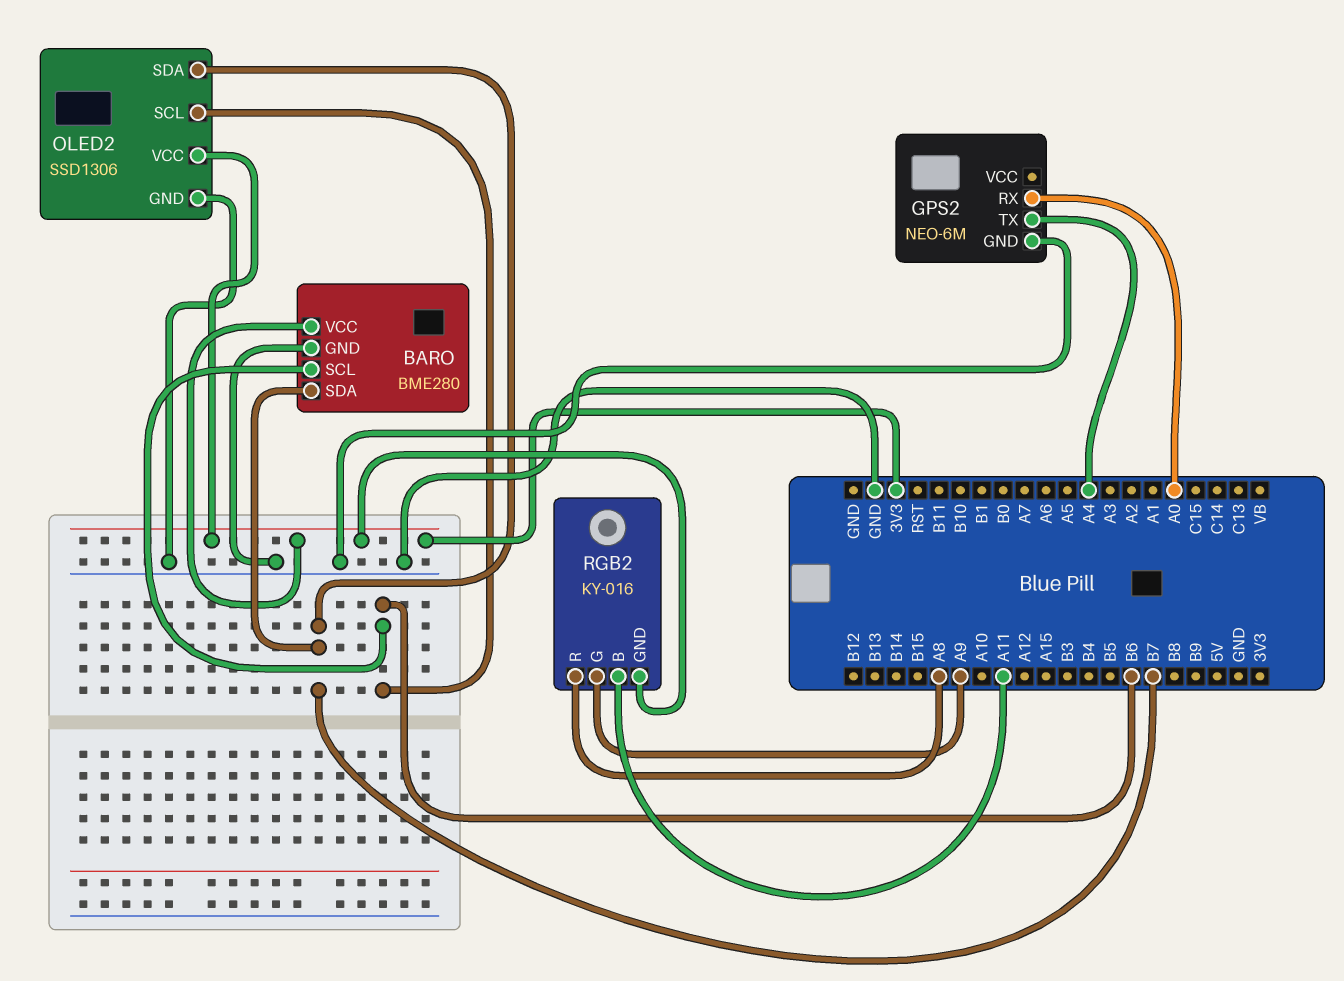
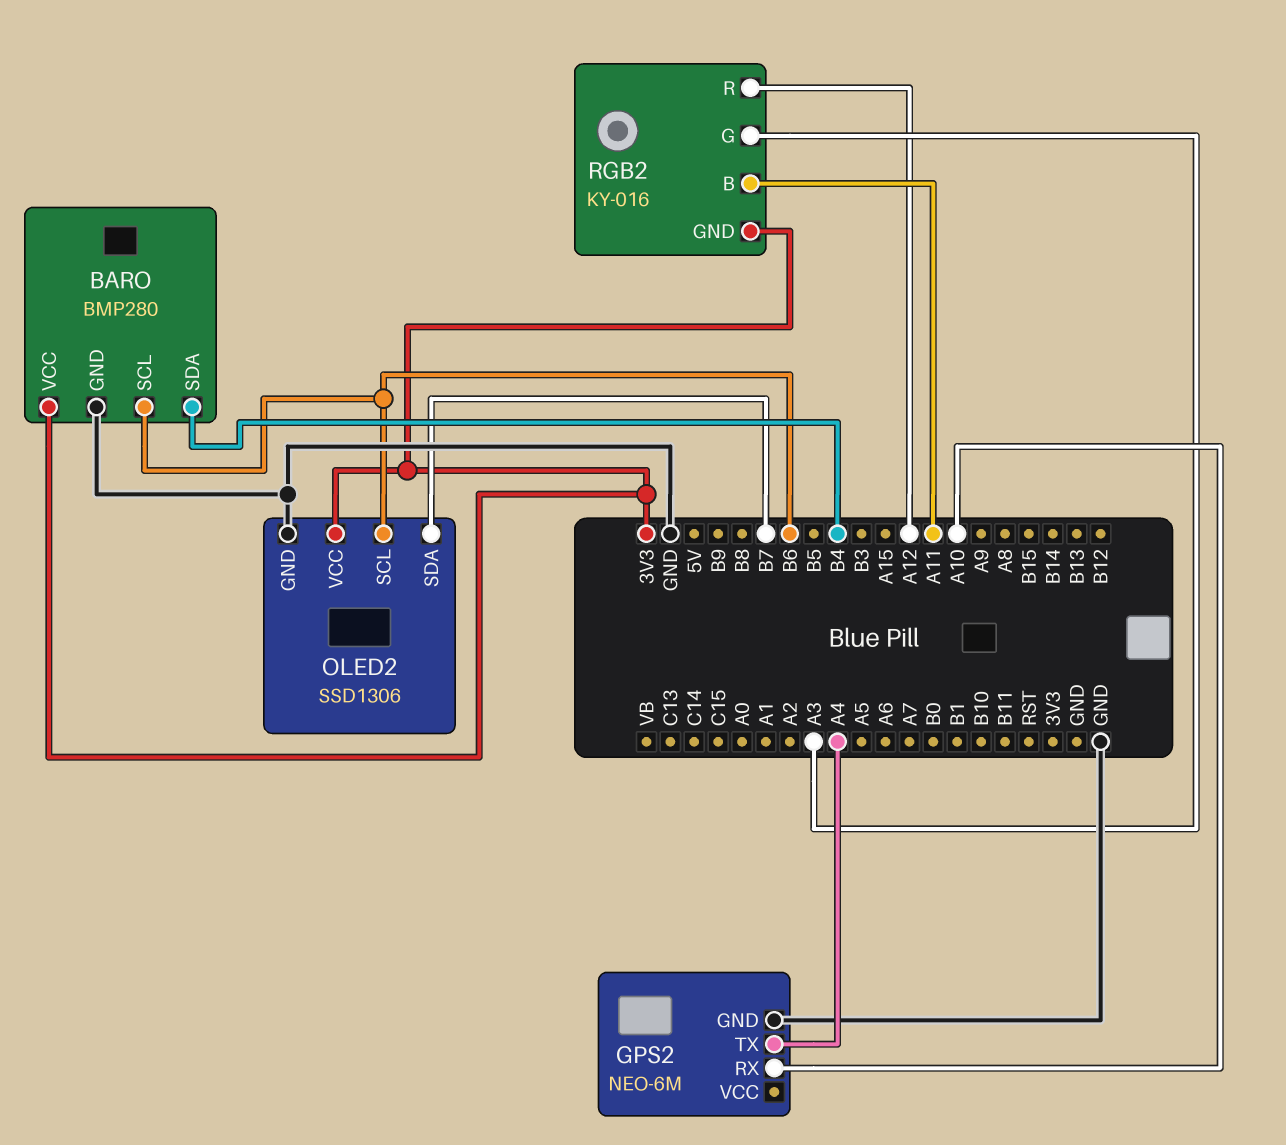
BARO: BME280 -> BMP280
BARO pin SDA: B7 -> B4
GPS2 pin RX: A0 -> A10
RGB2 pin G: A9 -> A3
RGB2 pin R: A8 -> A12

